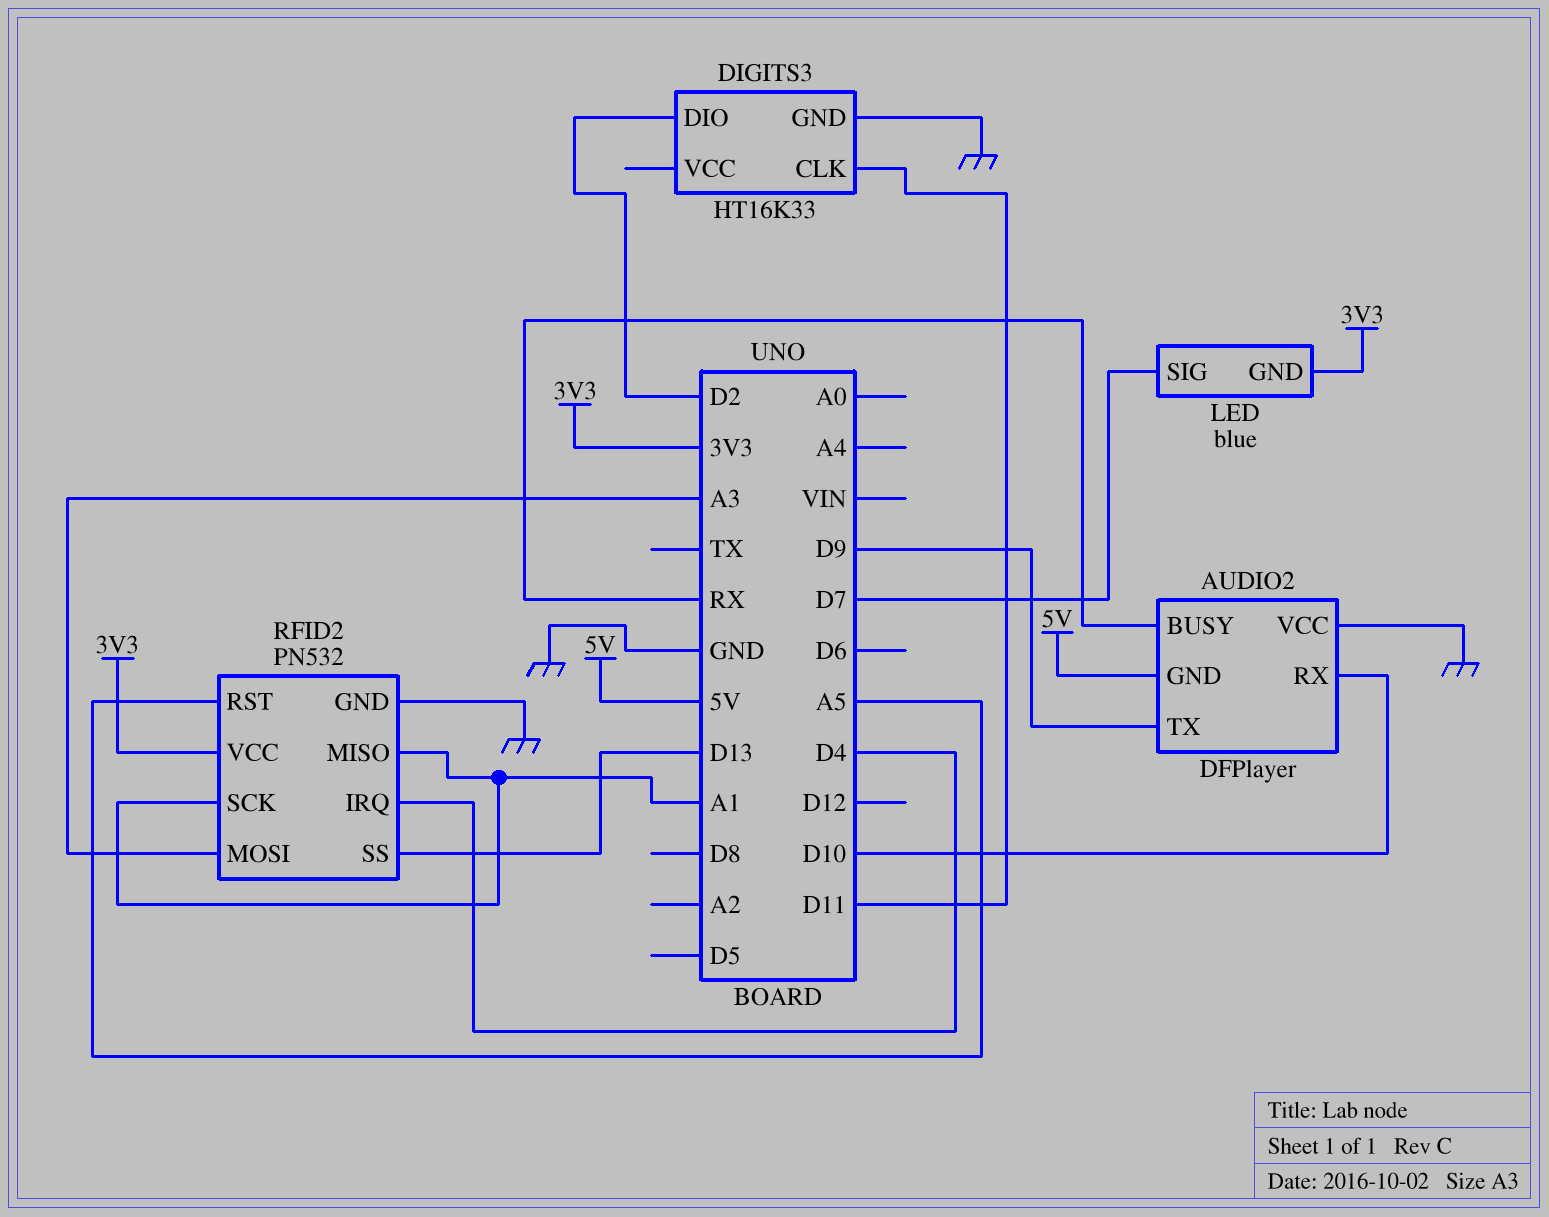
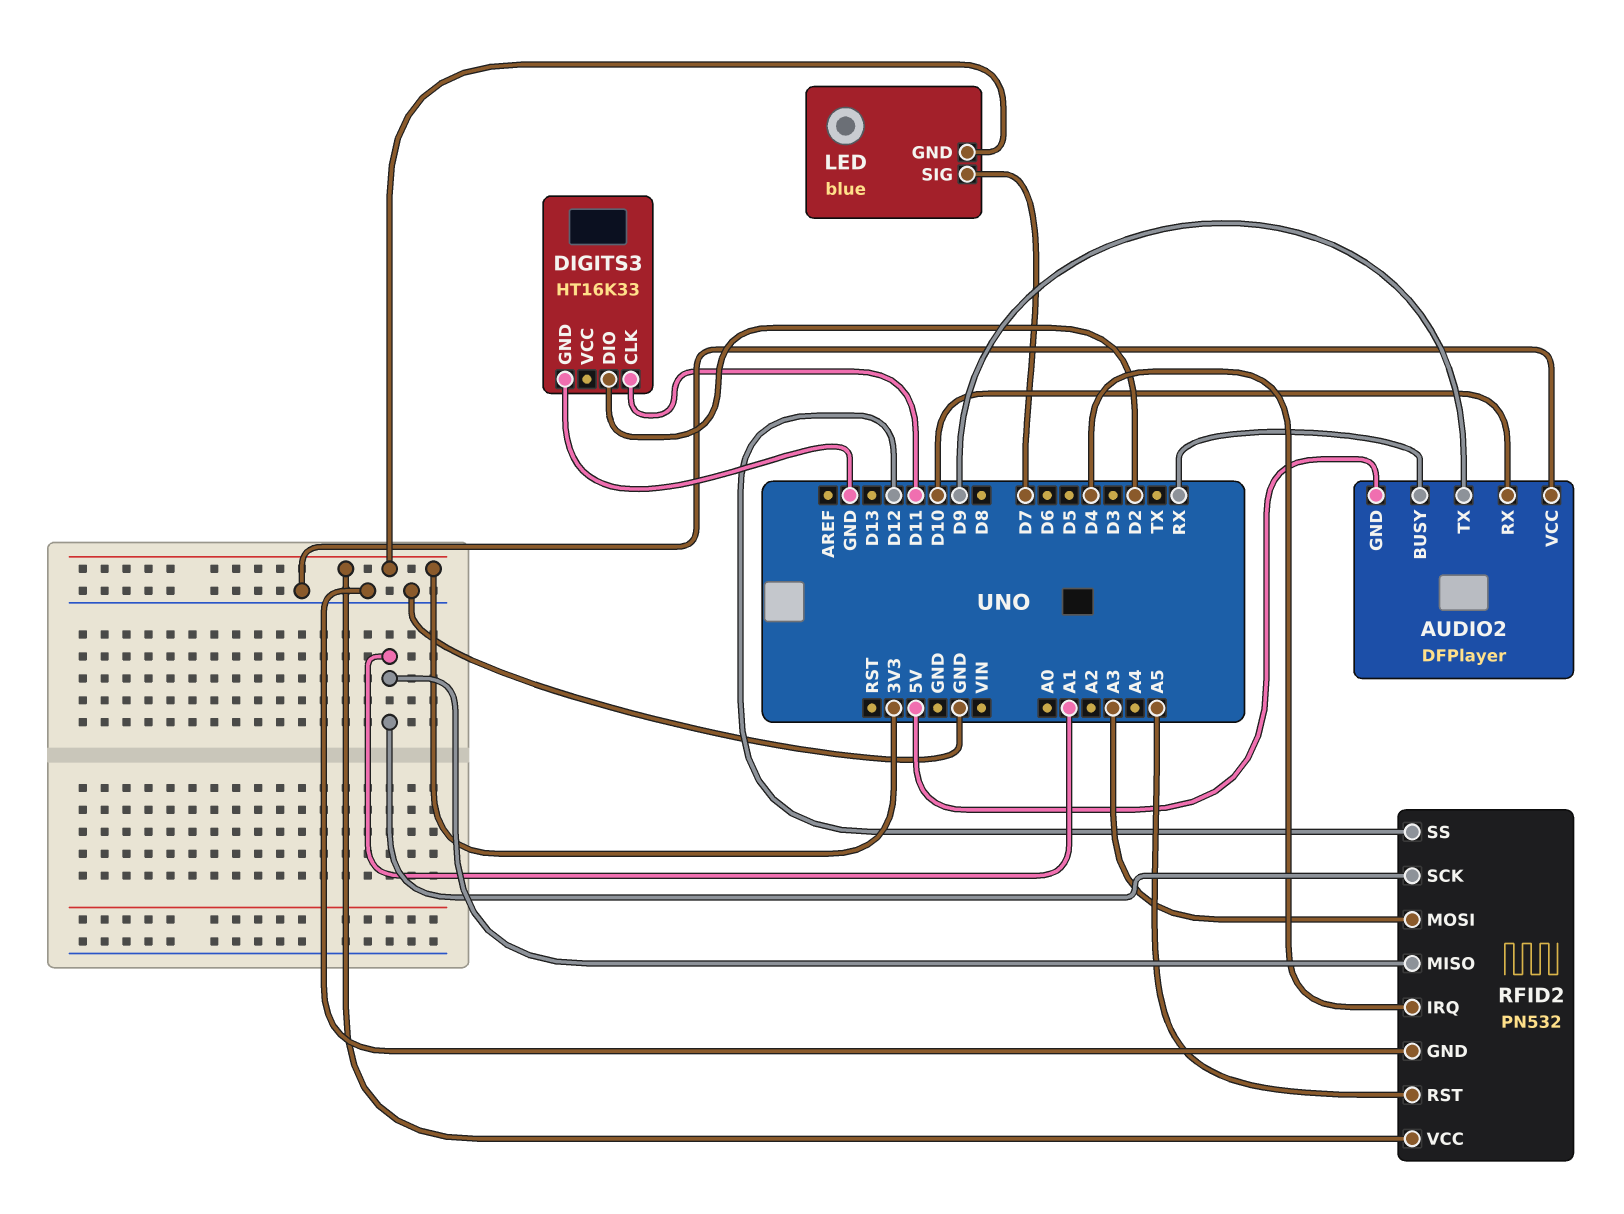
RFID2 pin SS: D13 -> D12

